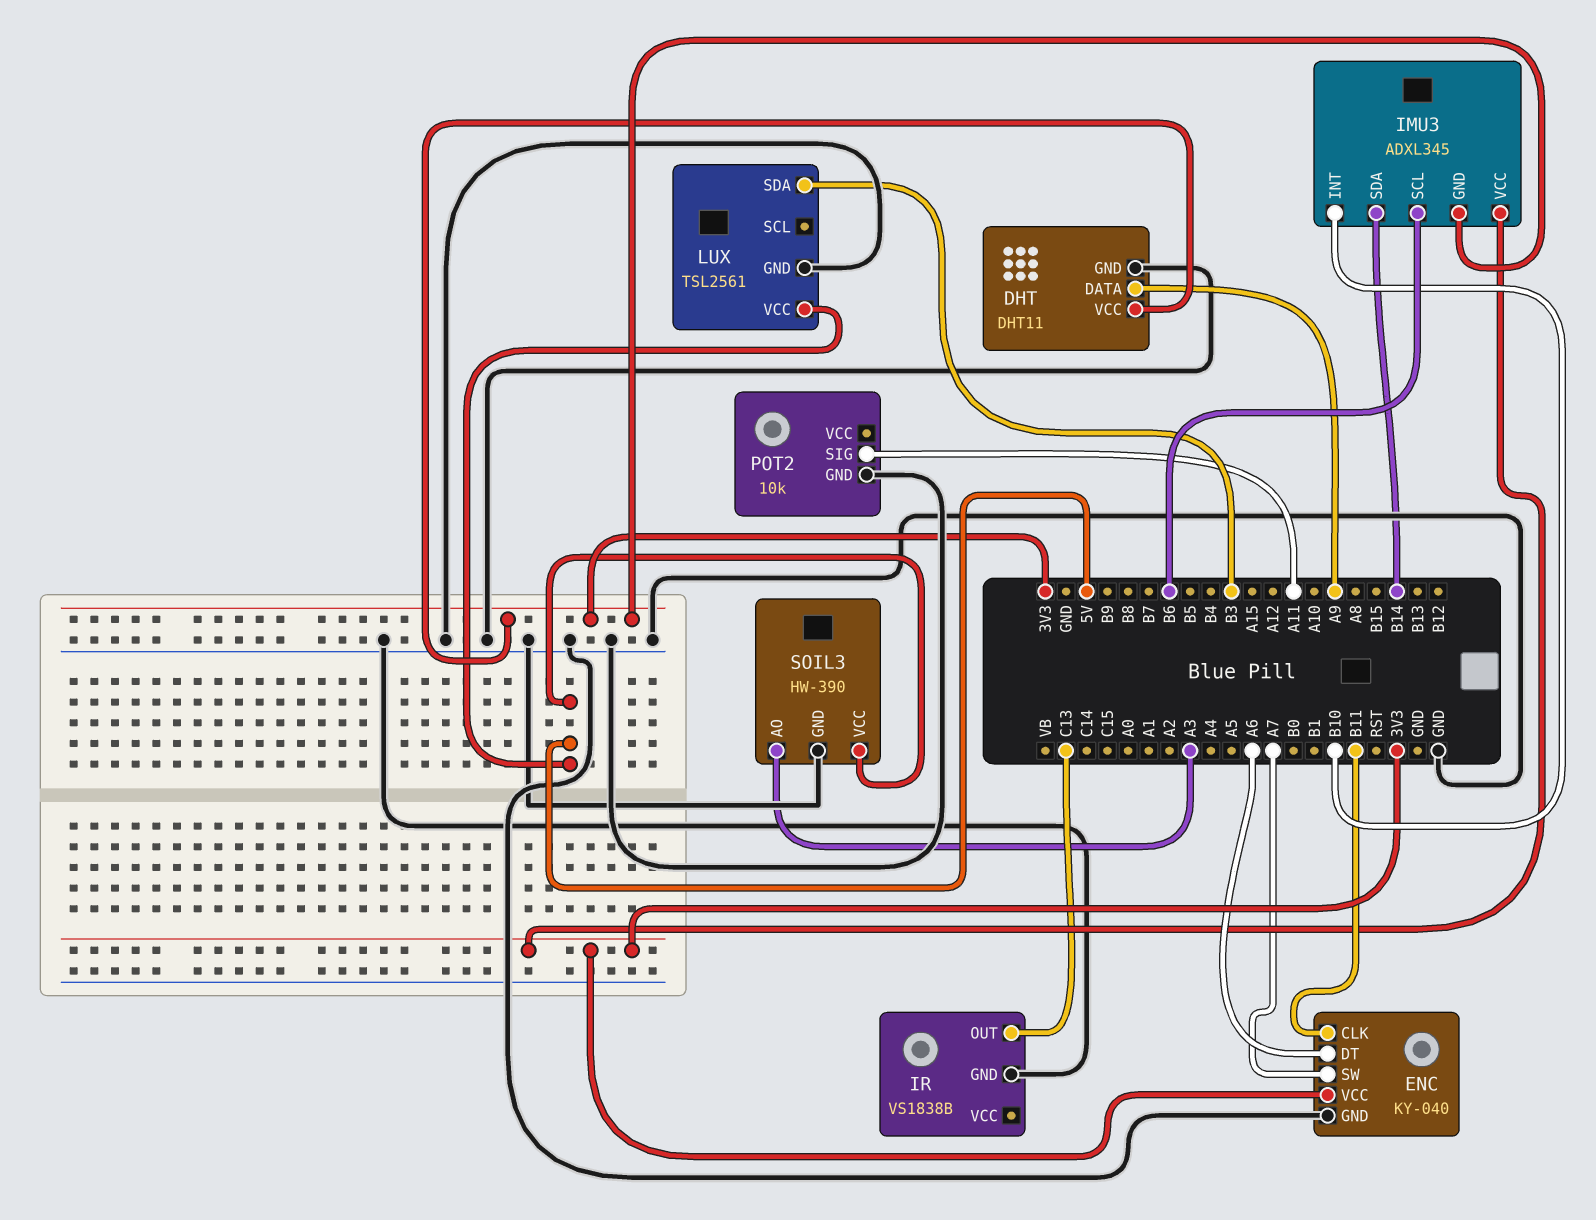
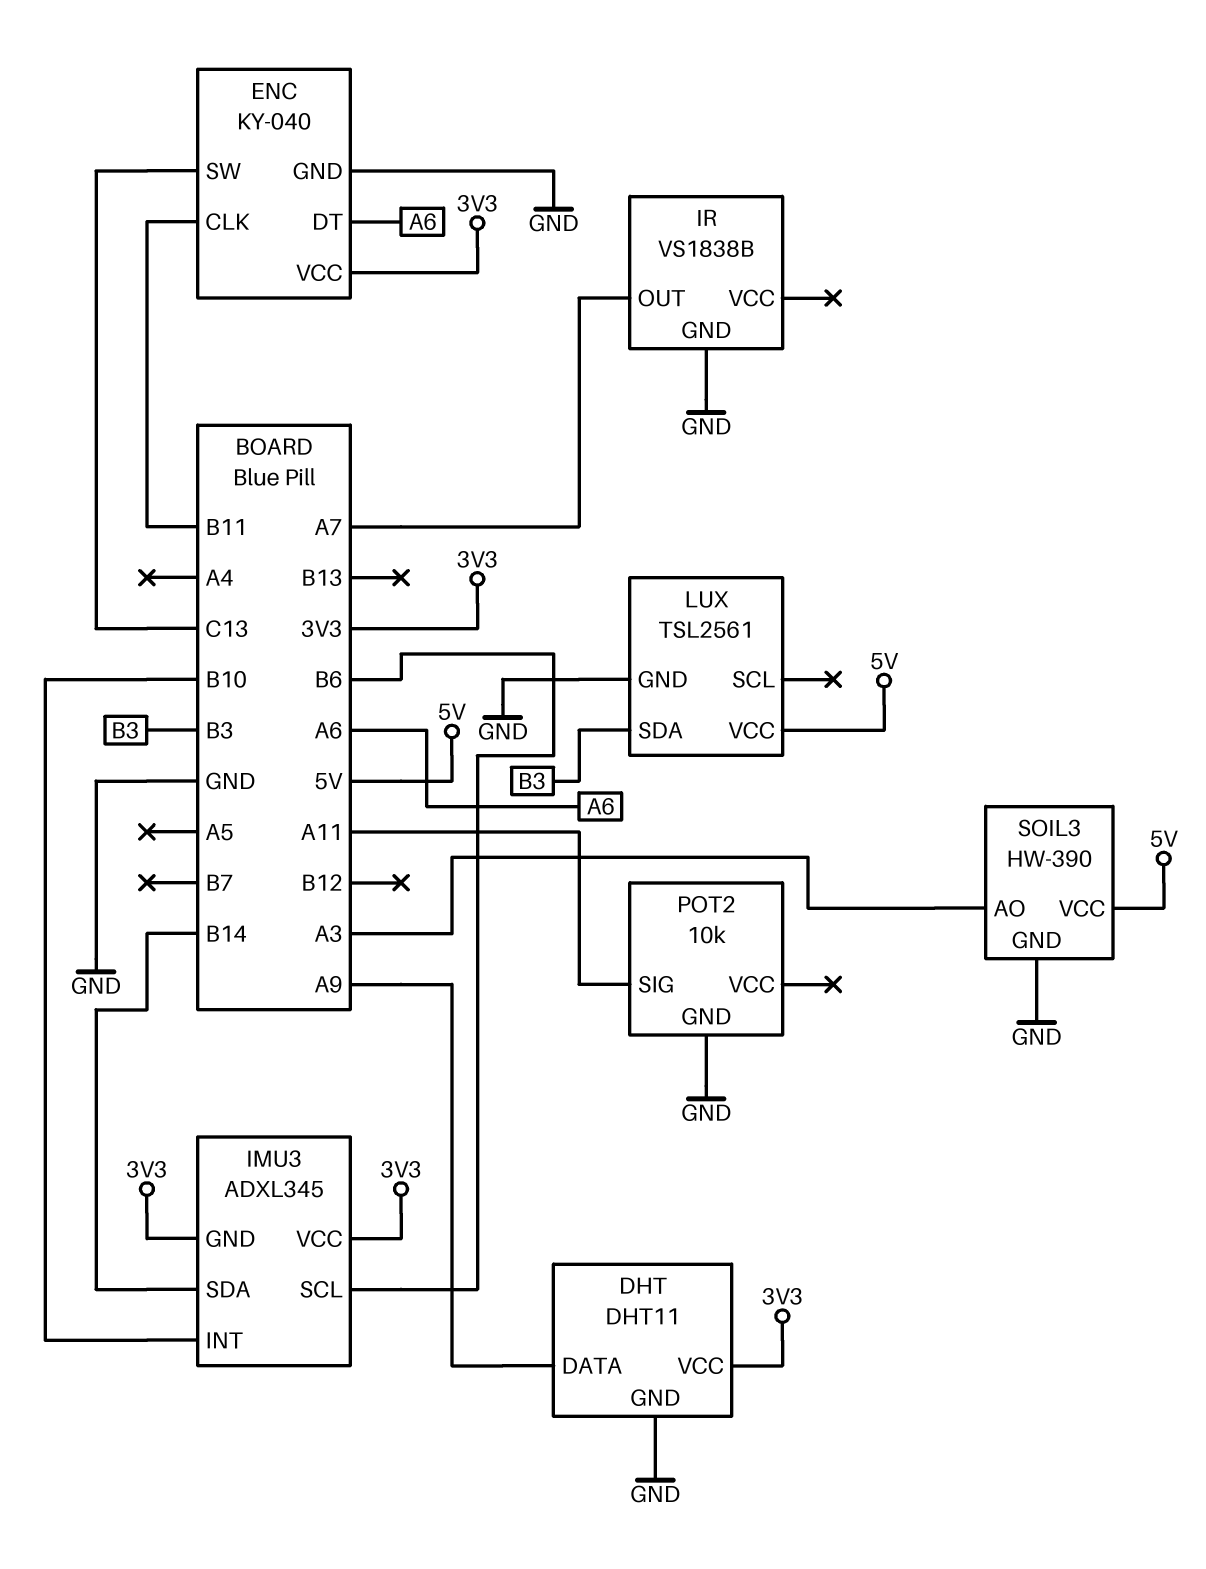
ENC pin SW: A7 -> C13
IR pin OUT: C13 -> A7

